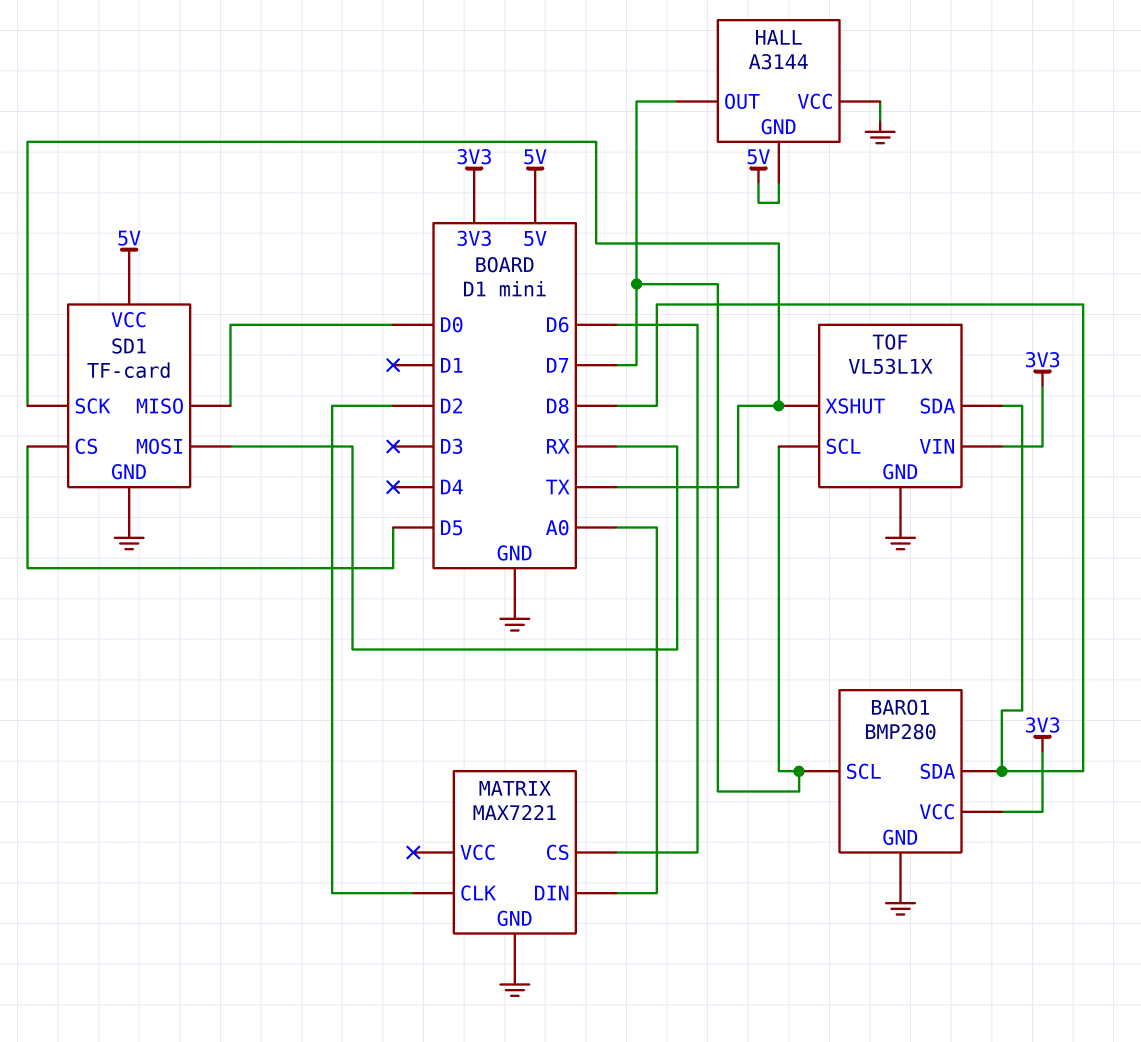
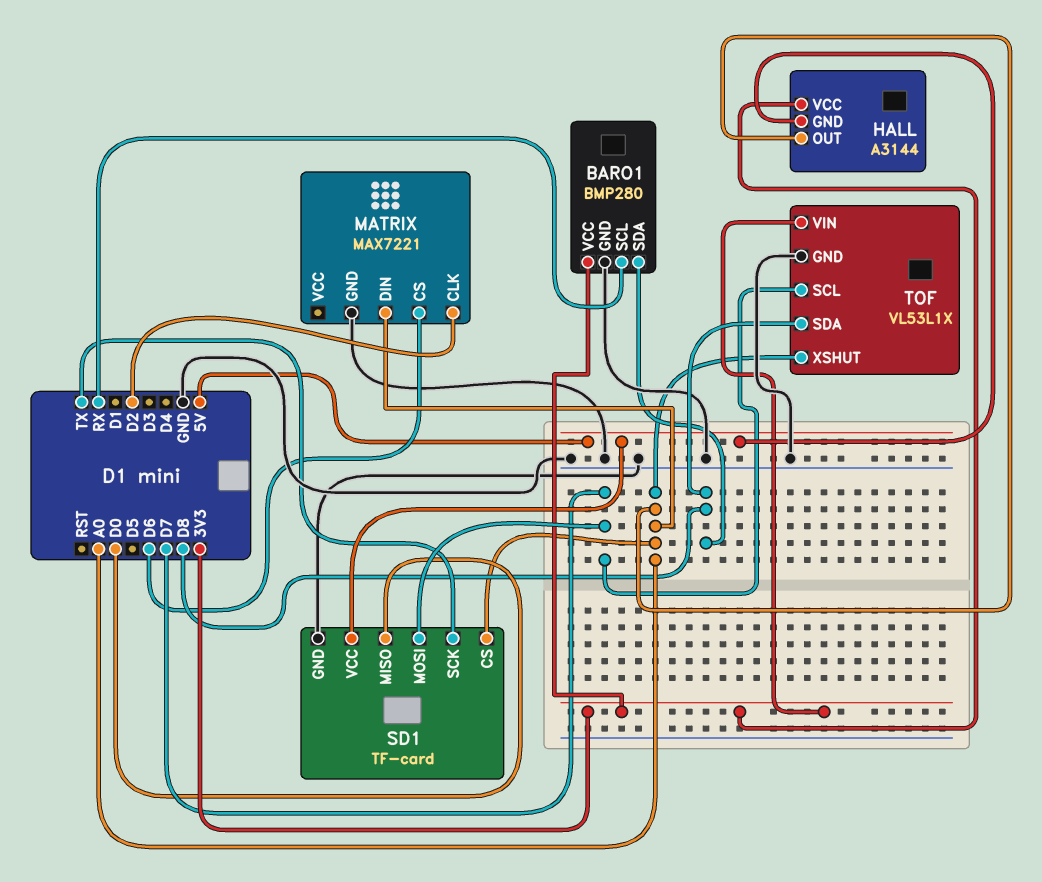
BARO1 pin SCL: D7 -> RX
HALL pin OUT: D7 -> A0
HALL pin VCC: GND -> 3V3
SD1 pin CS: D5 -> A0
SD1 pin MOSI: RX -> D7
TOF pin XSHUT: TX -> A0

